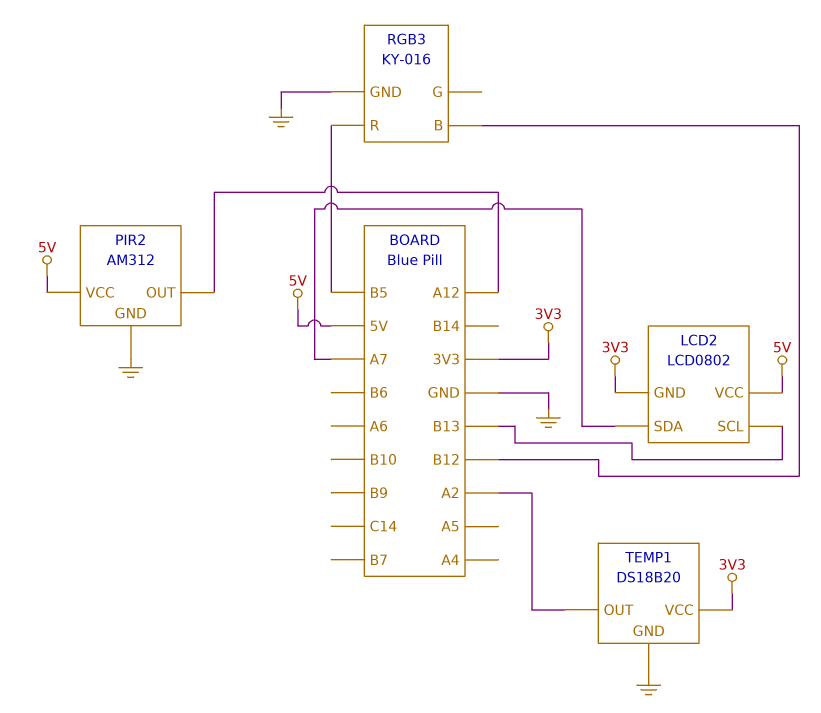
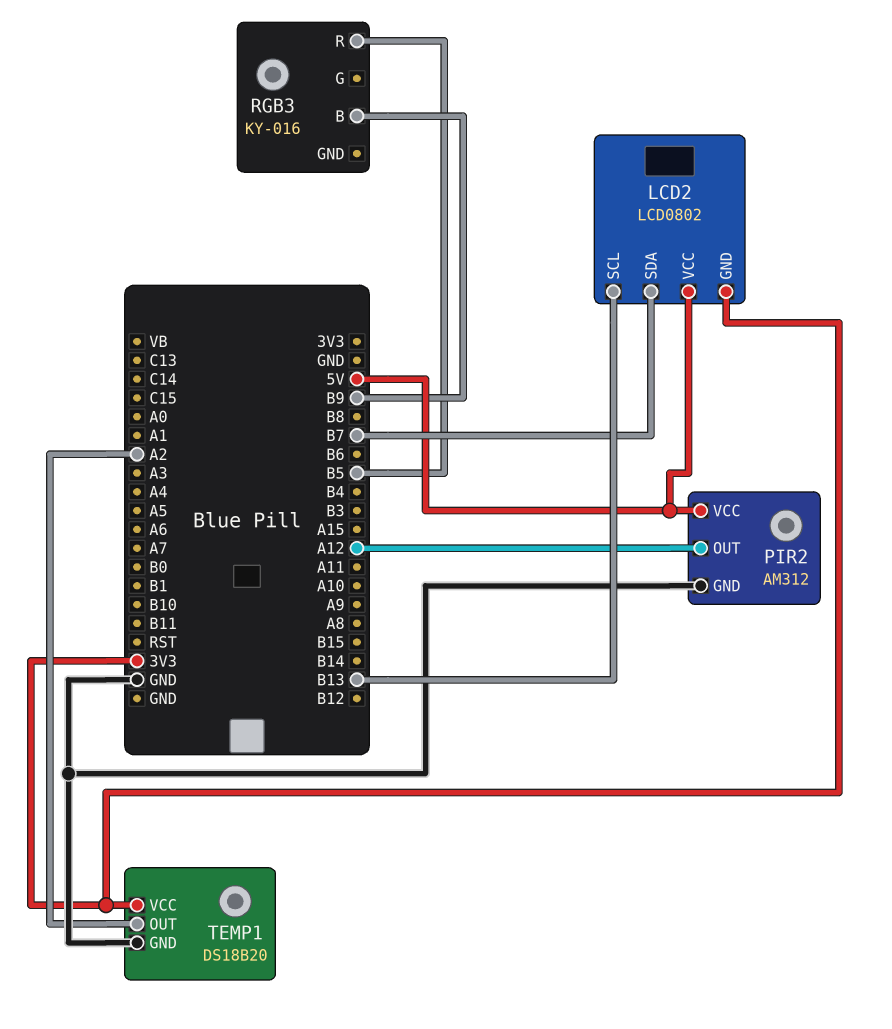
LCD2 pin SDA: A7 -> B7
RGB3 pin B: B12 -> B9
RGB3 pin GND: GND -> none

